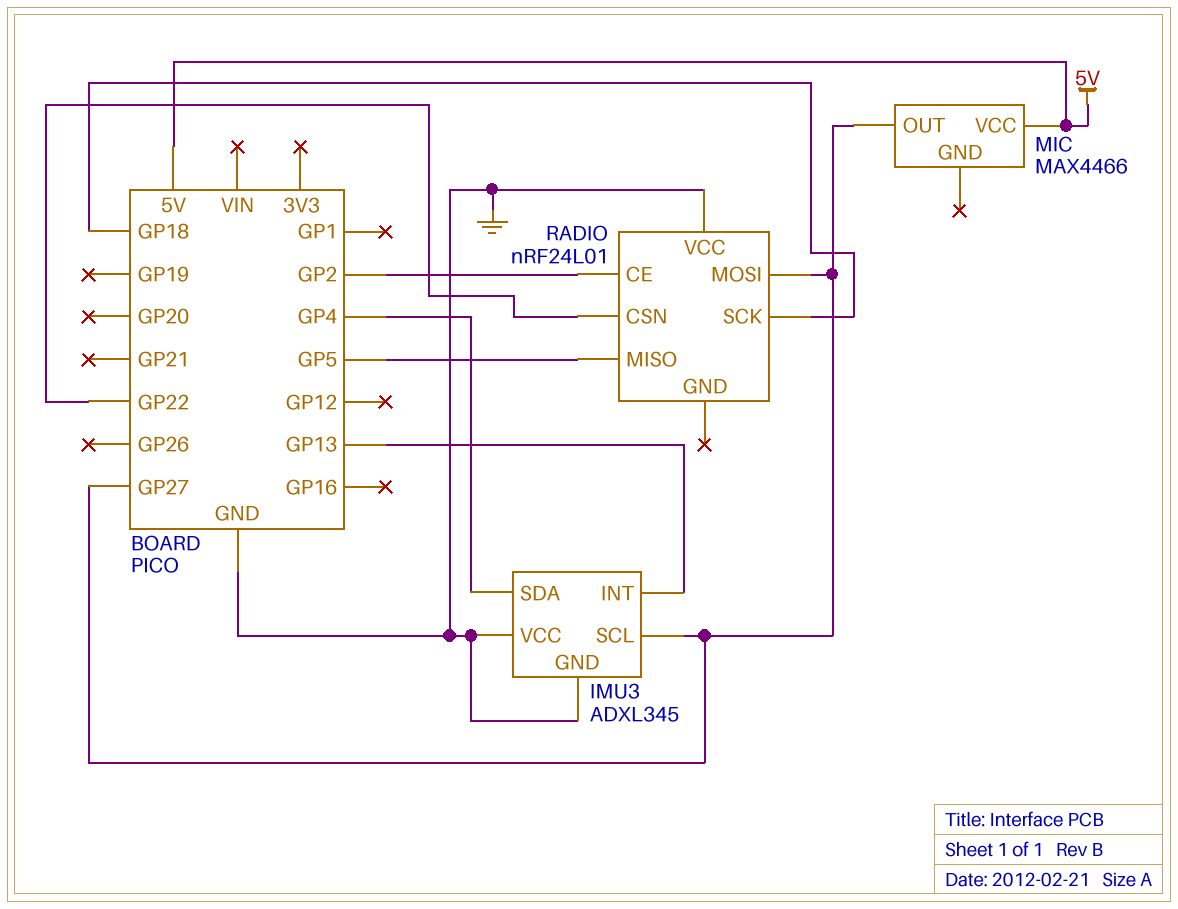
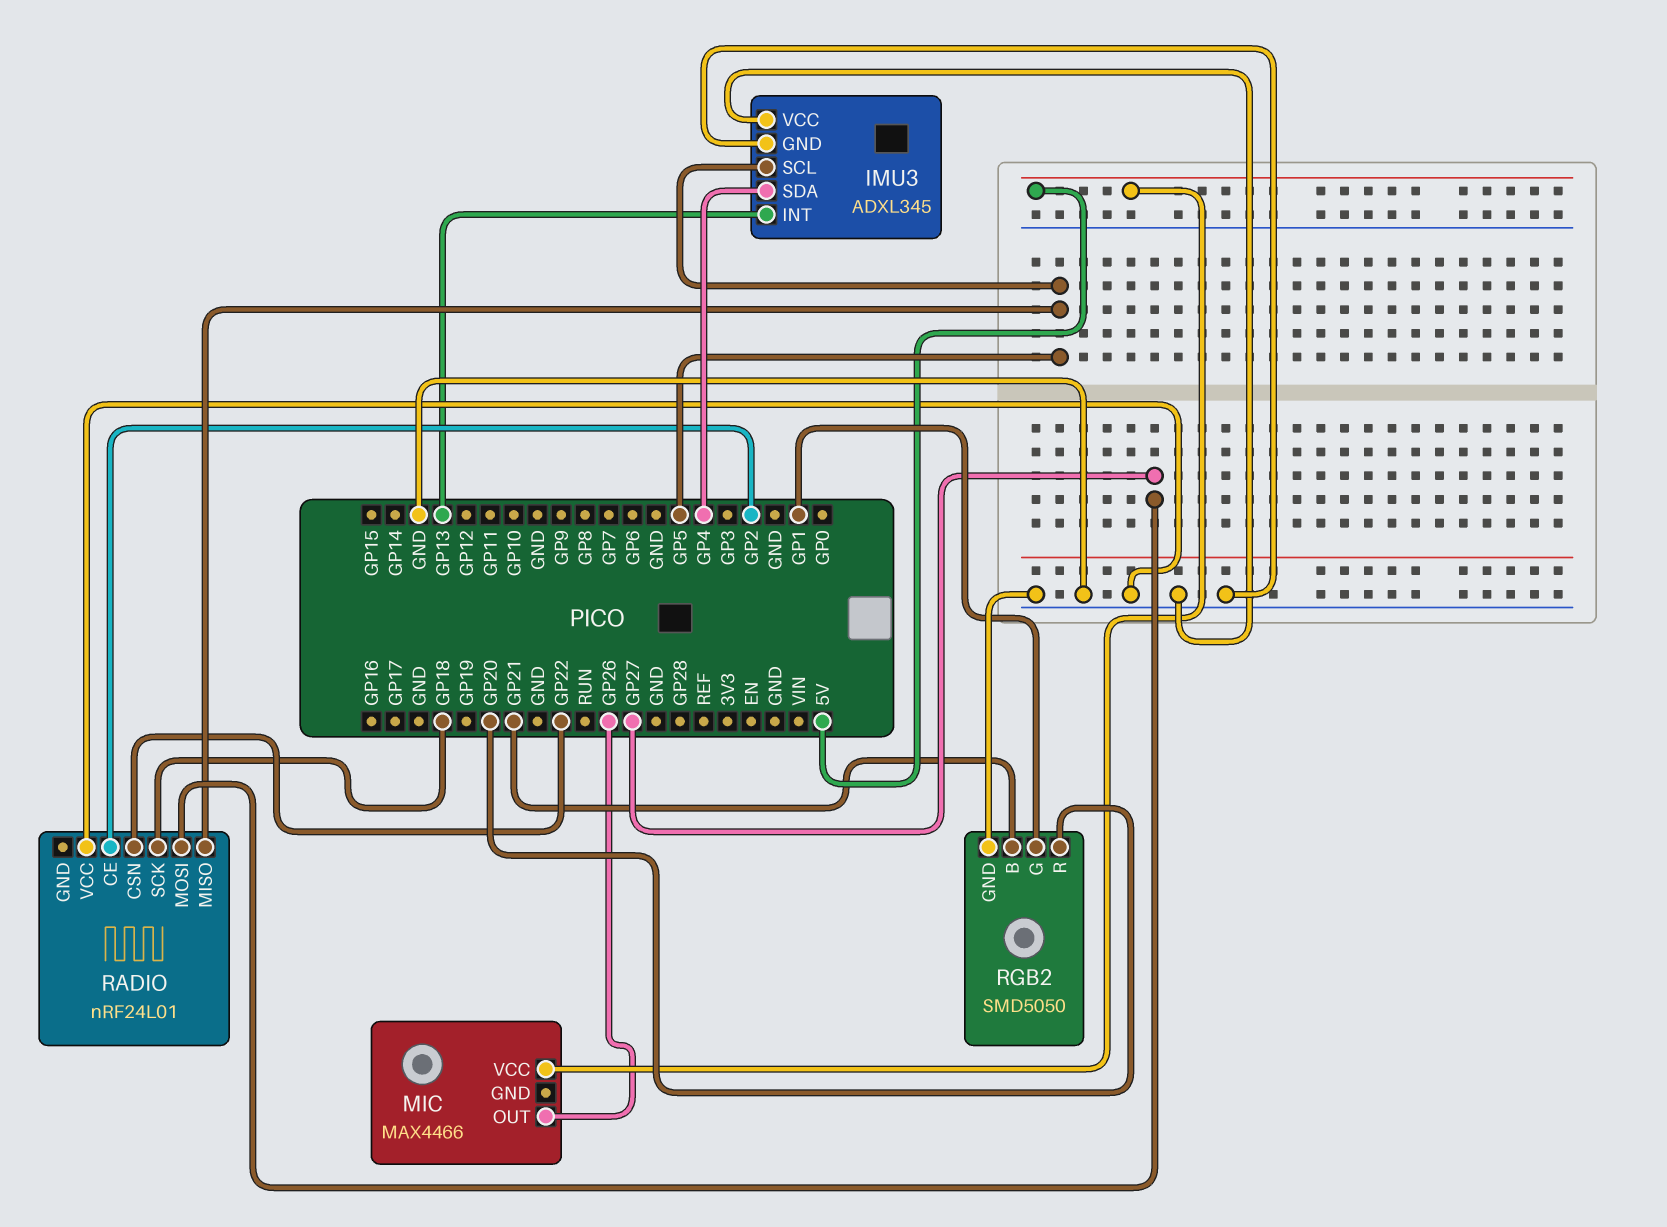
IMU3 pin SCL: GP27 -> GP5
MIC pin OUT: GP27 -> GP26
RGB2: none -> SMD5050
RGB2 pin B: none -> GP21
RGB2 pin G: none -> GP1
RGB2 pin GND: none -> GND
RGB2 pin R: none -> GP20

